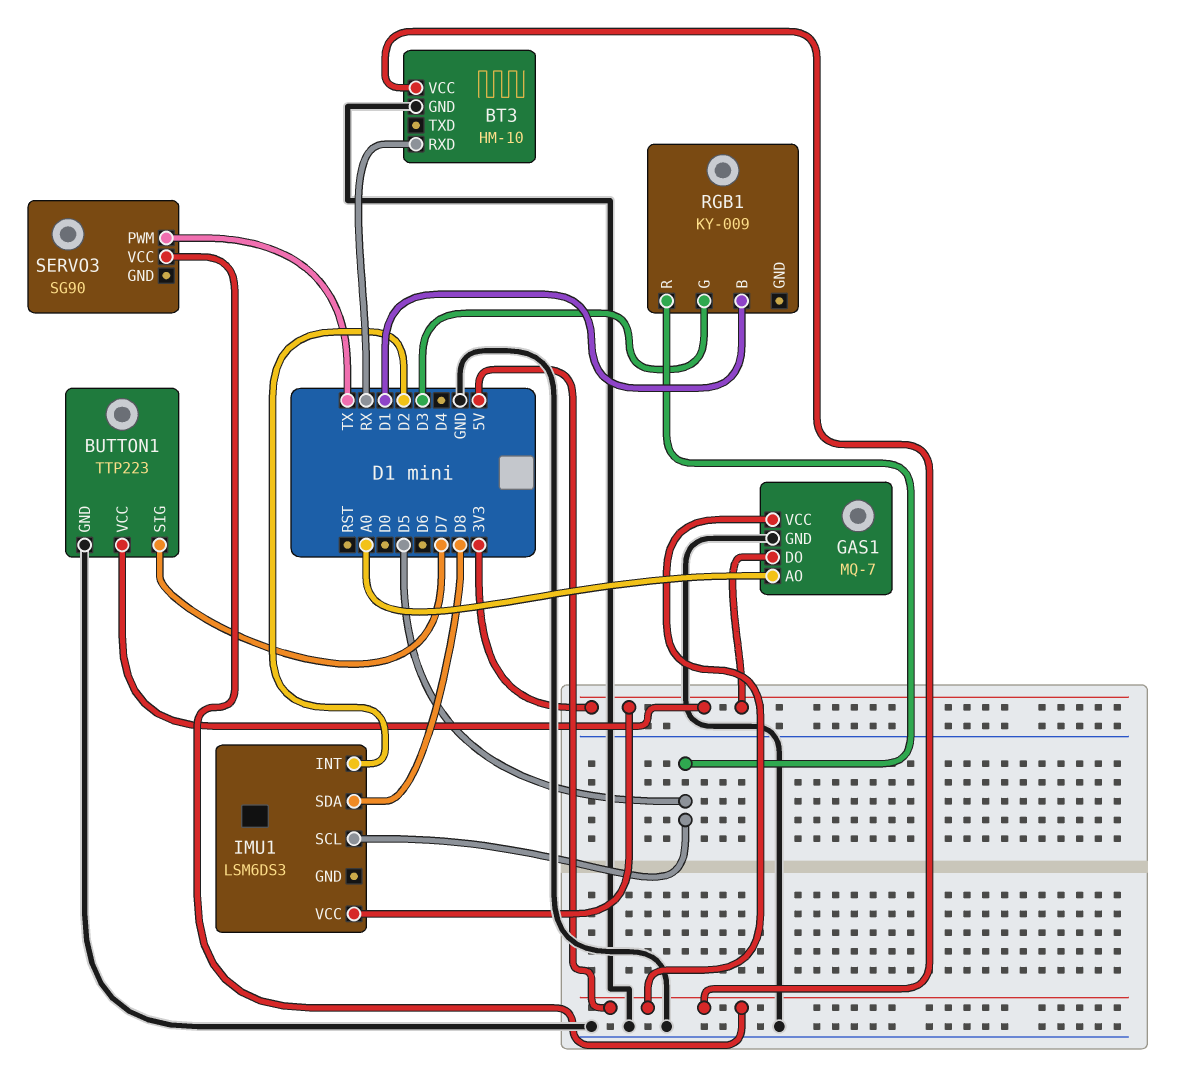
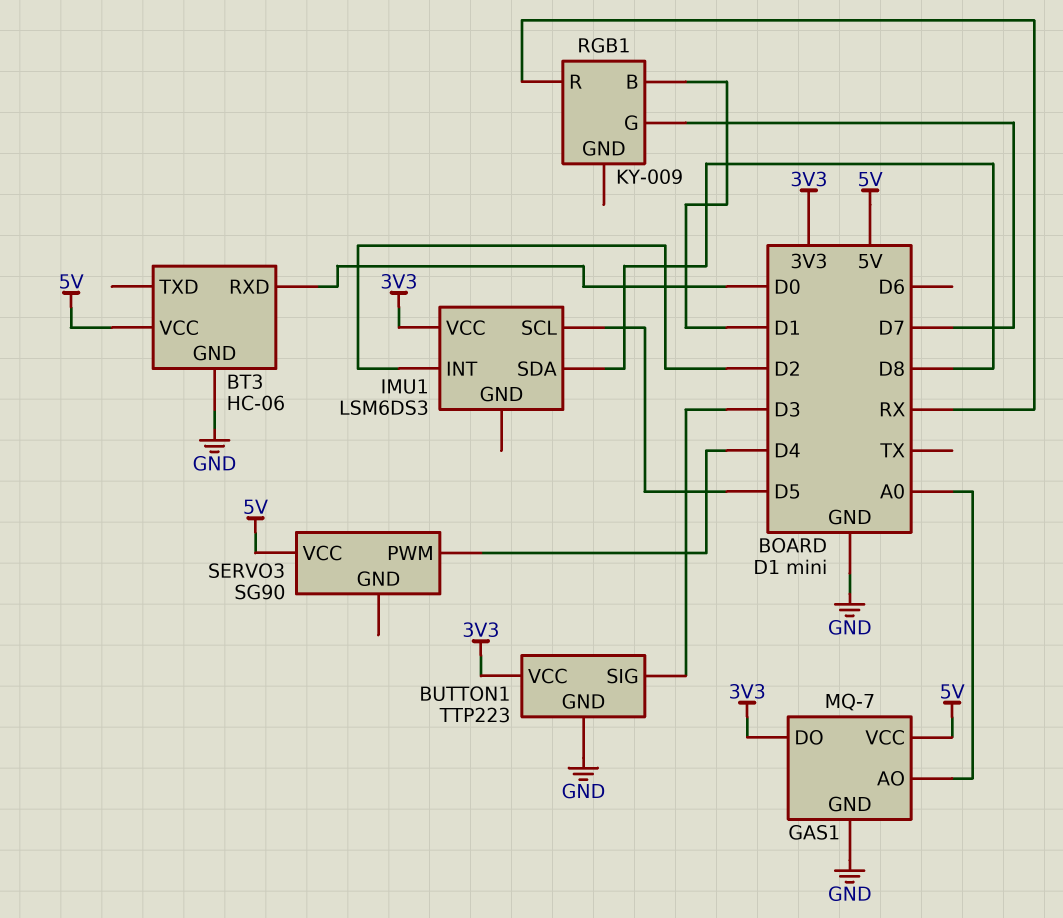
BT3: HM-10 -> HC-06
BT3 pin RXD: RX -> D0
BUTTON1 pin SIG: D7 -> D3
RGB1 pin G: D3 -> D7
RGB1 pin R: D5 -> RX
SERVO3 pin PWM: TX -> D4

